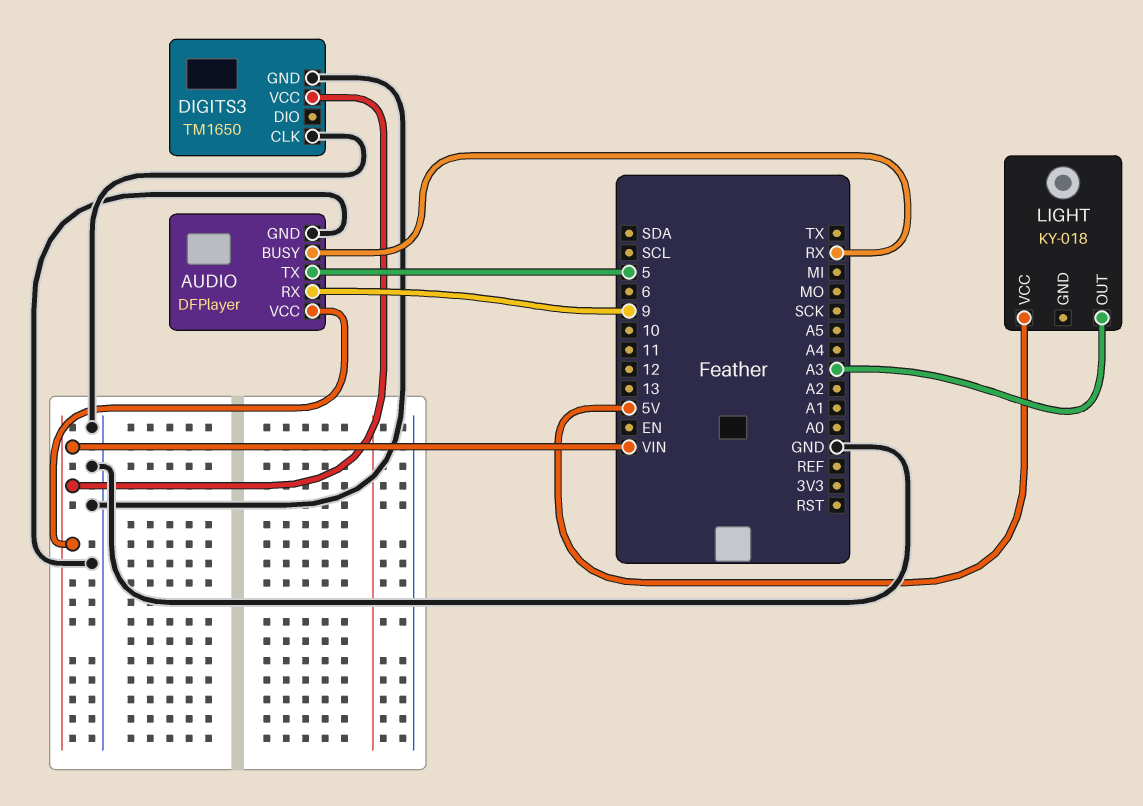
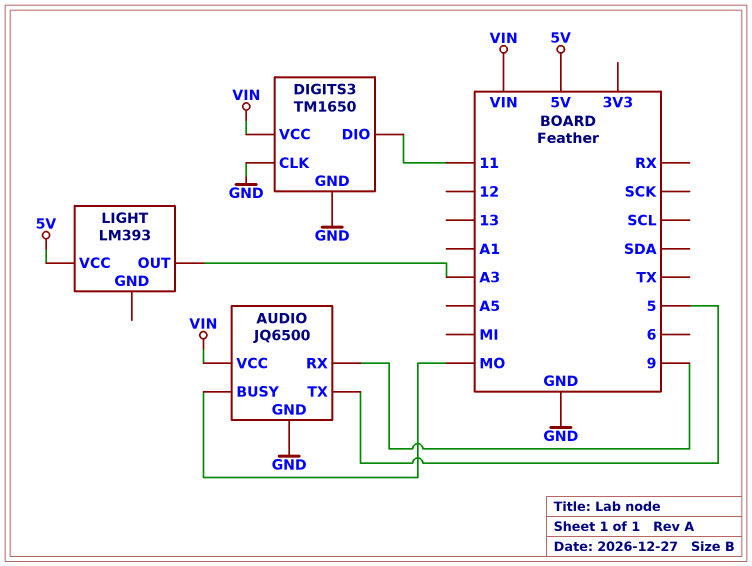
AUDIO: DFPlayer -> JQ6500
AUDIO pin BUSY: RX -> MO
DIGITS3 pin DIO: none -> 11
LIGHT: KY-018 -> LM393

